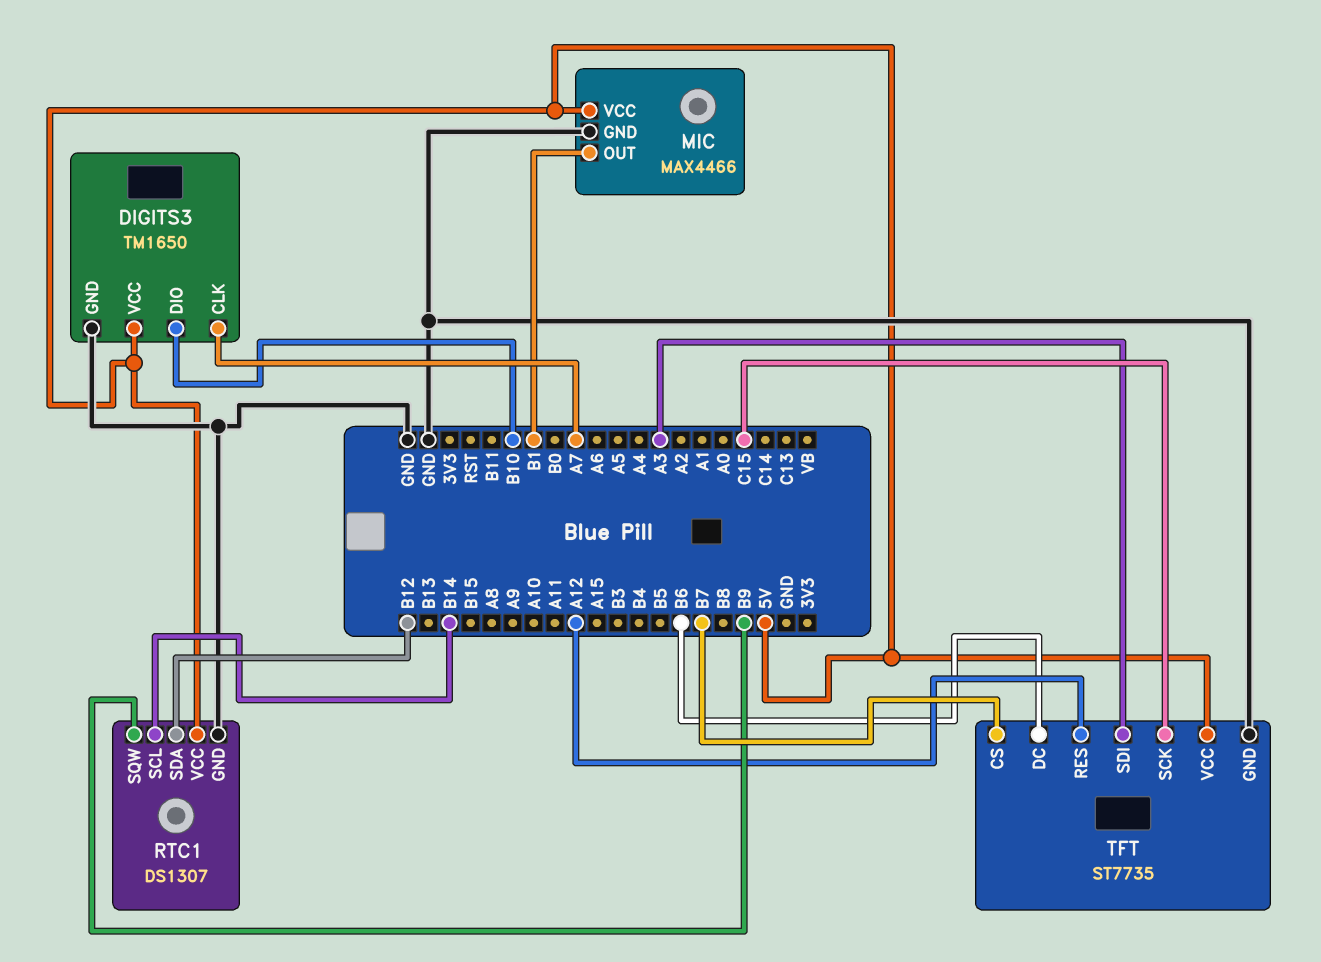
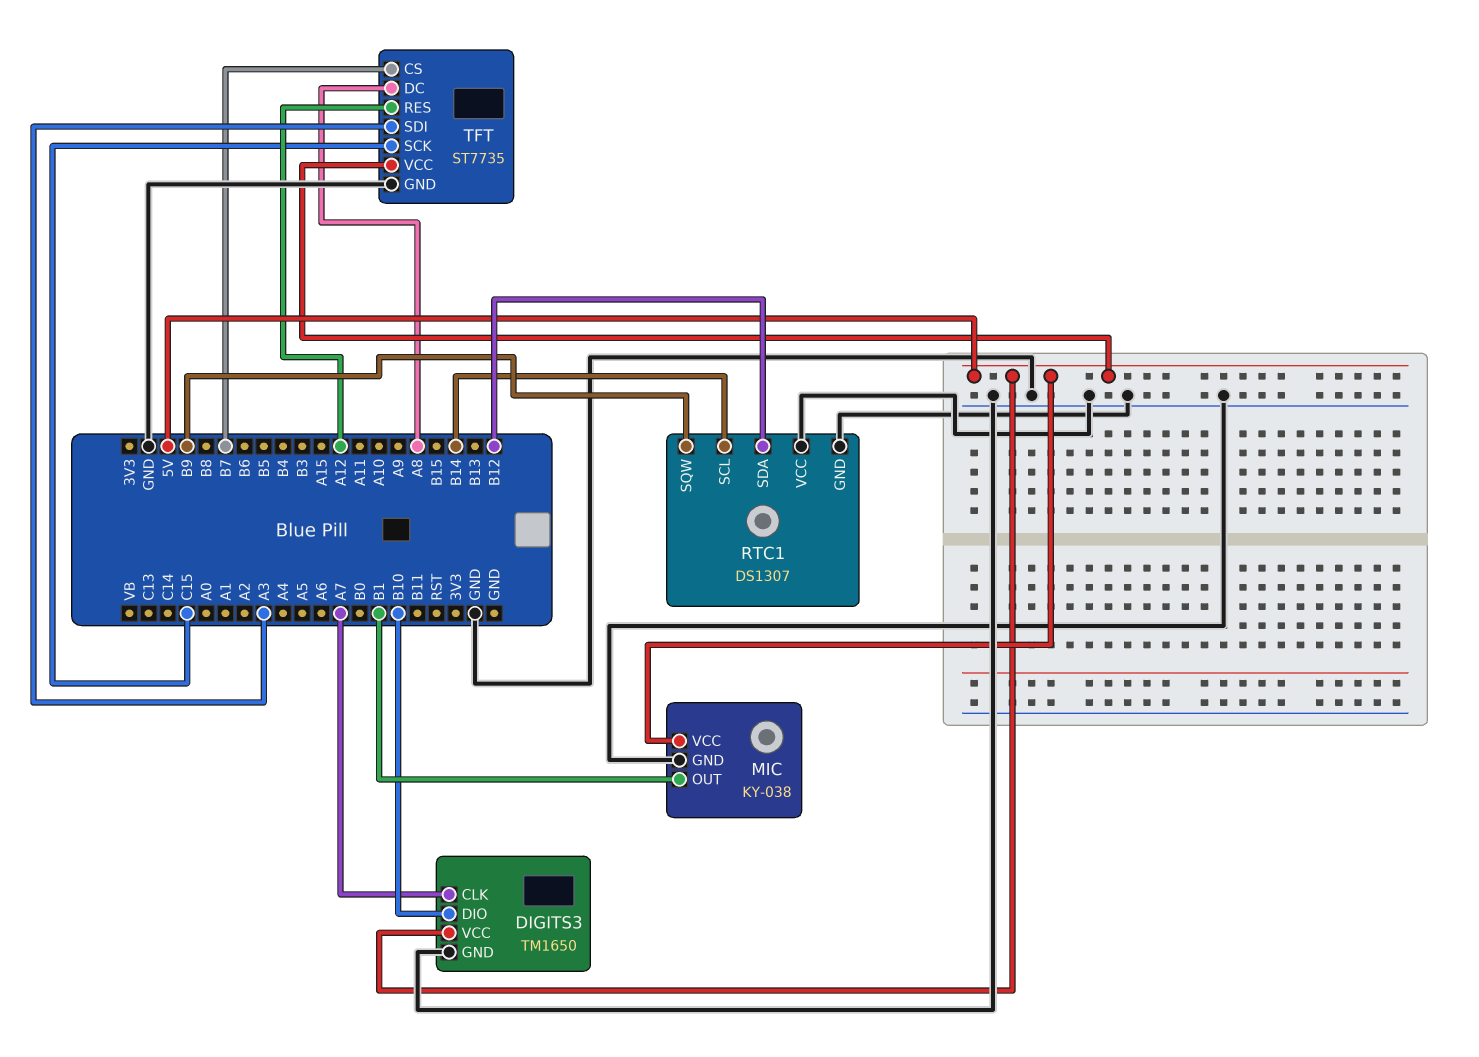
MIC: MAX4466 -> KY-038
RTC1 pin VCC: 5V -> GND
TFT pin DC: B6 -> A8

